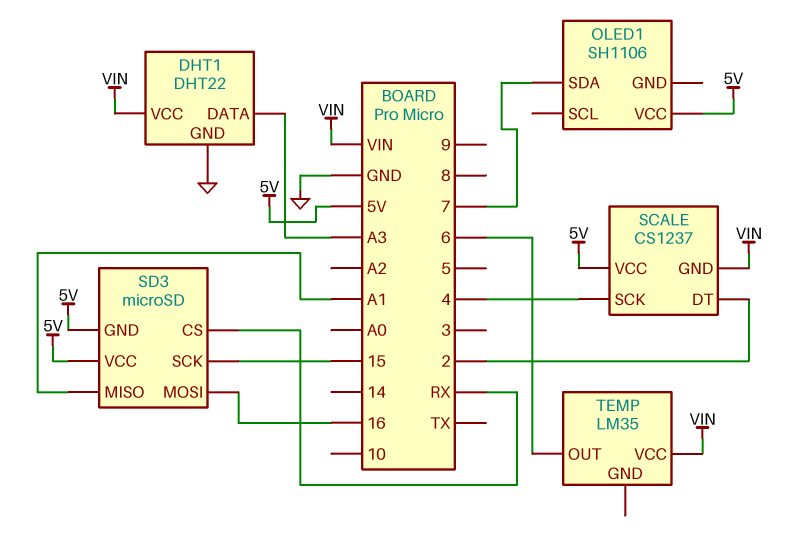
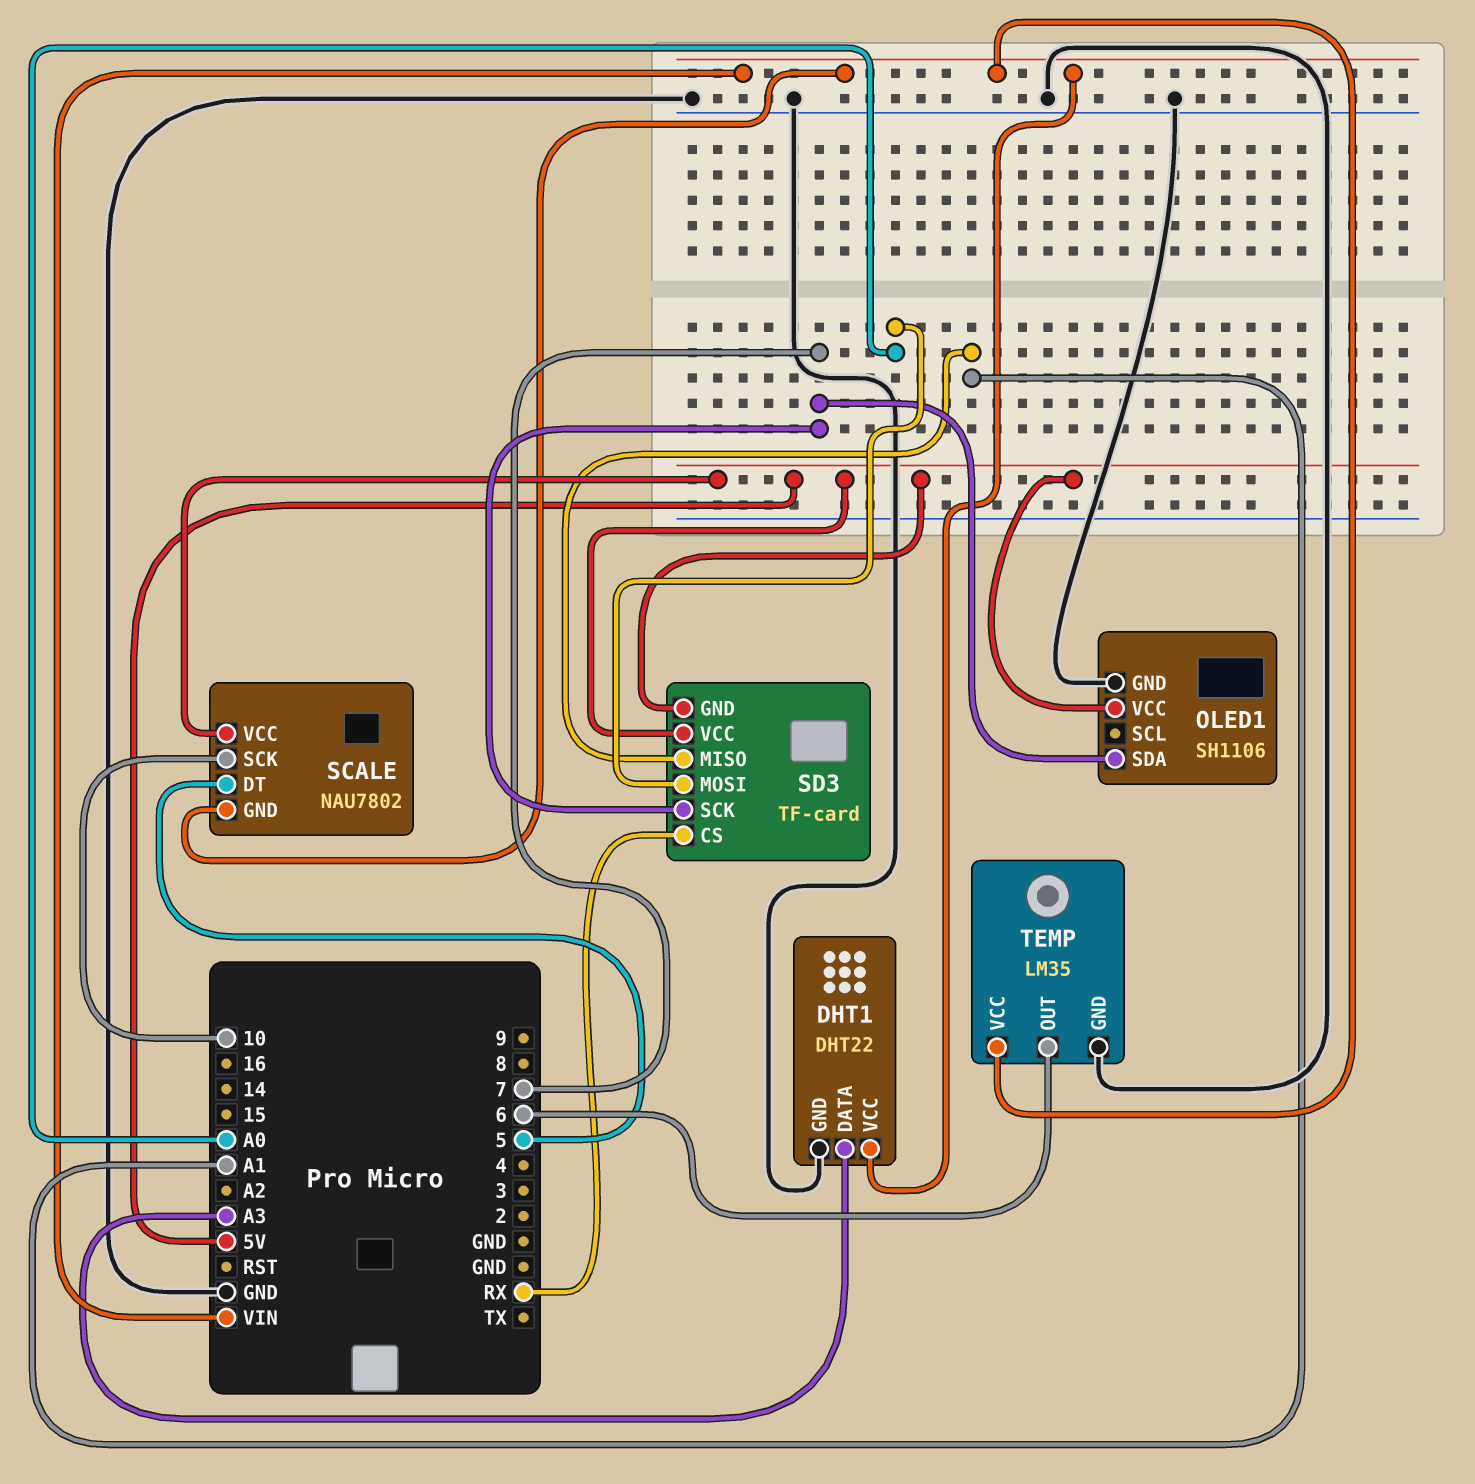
OLED1 pin GND: none -> GND
SCALE: CS1237 -> NAU7802
SCALE pin DT: 2 -> 5
SCALE pin SCK: 4 -> 10
SD3: microSD -> TF-card
SD3 pin MOSI: 16 -> A0
SD3 pin SCK: 15 -> 7
TEMP pin GND: none -> GND

